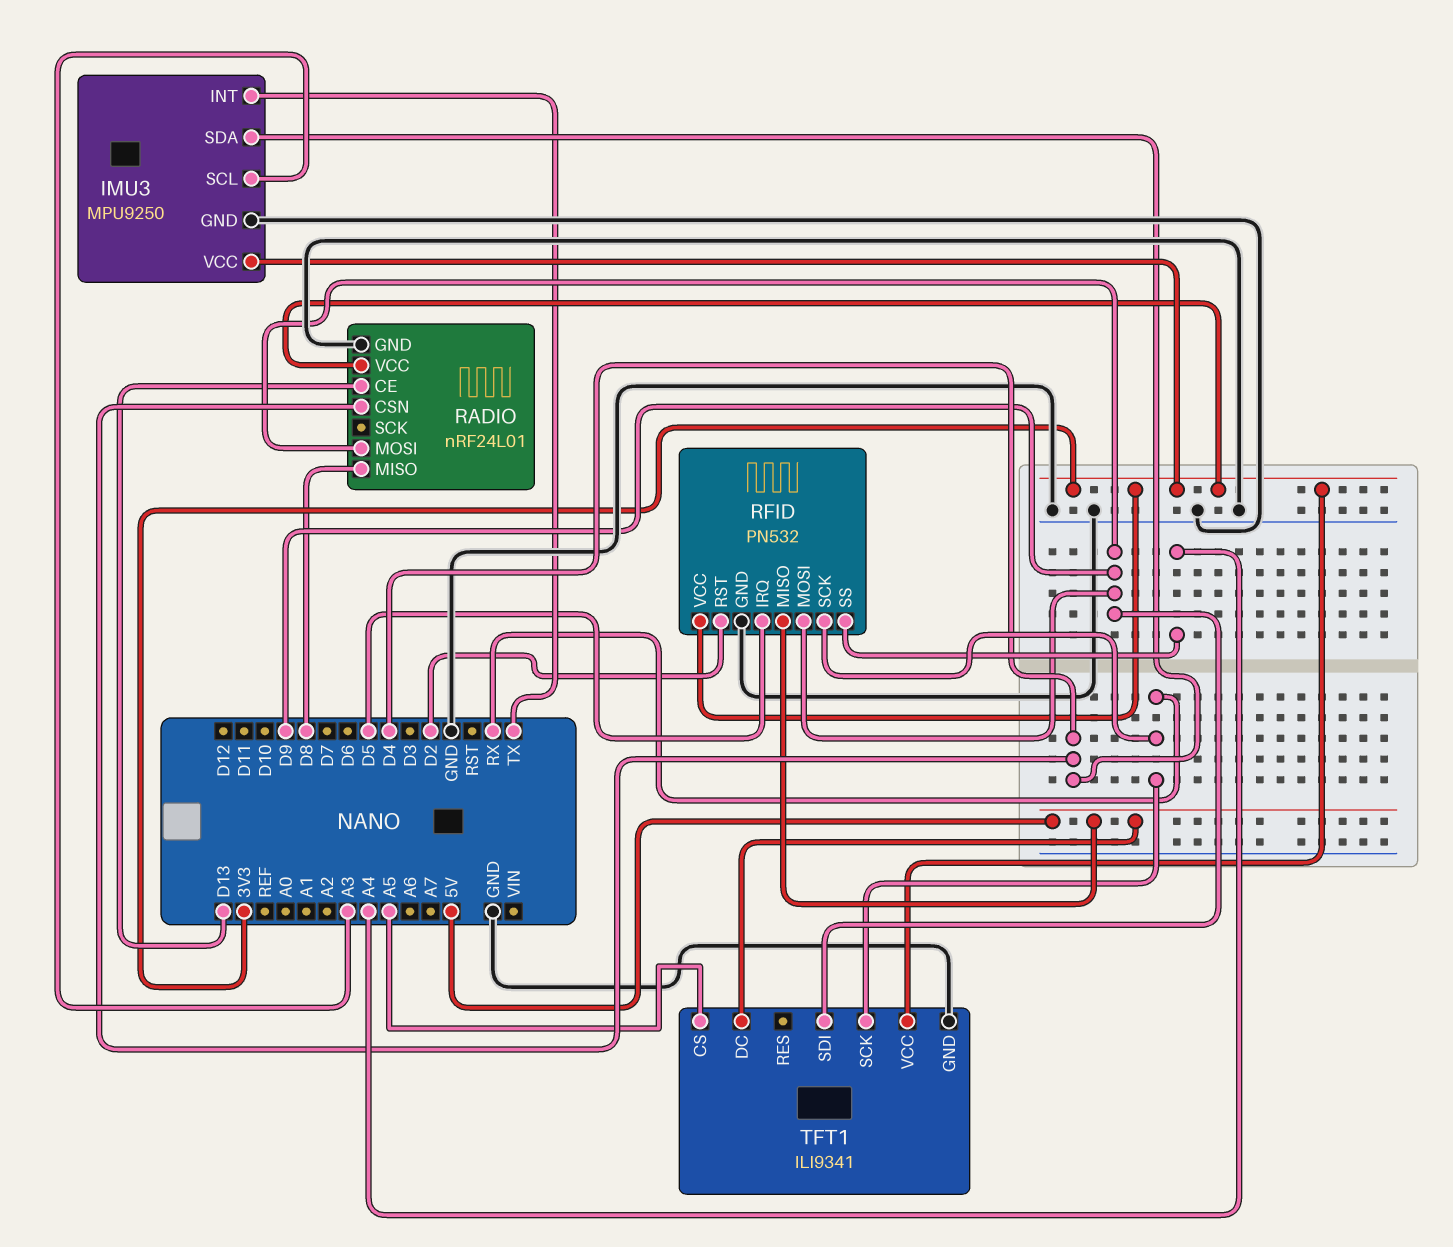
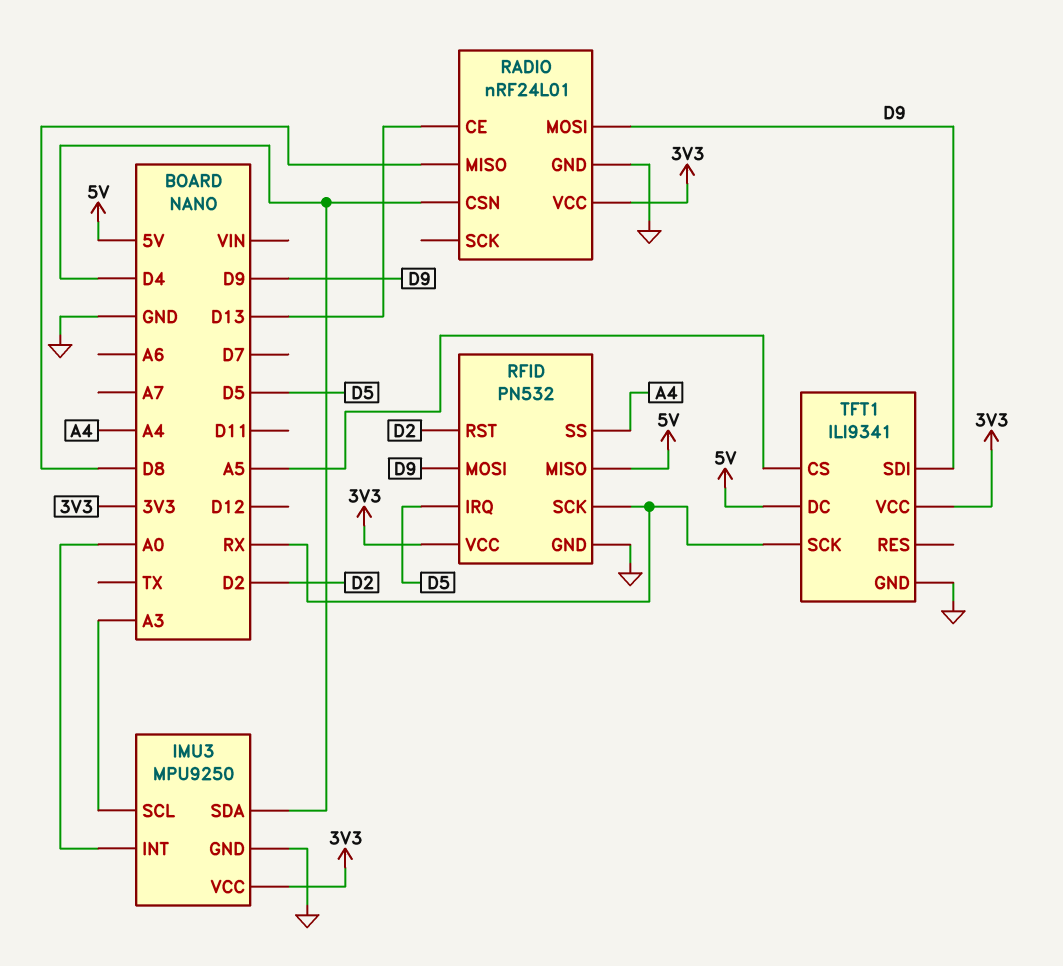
IMU3 pin INT: TX -> A0

